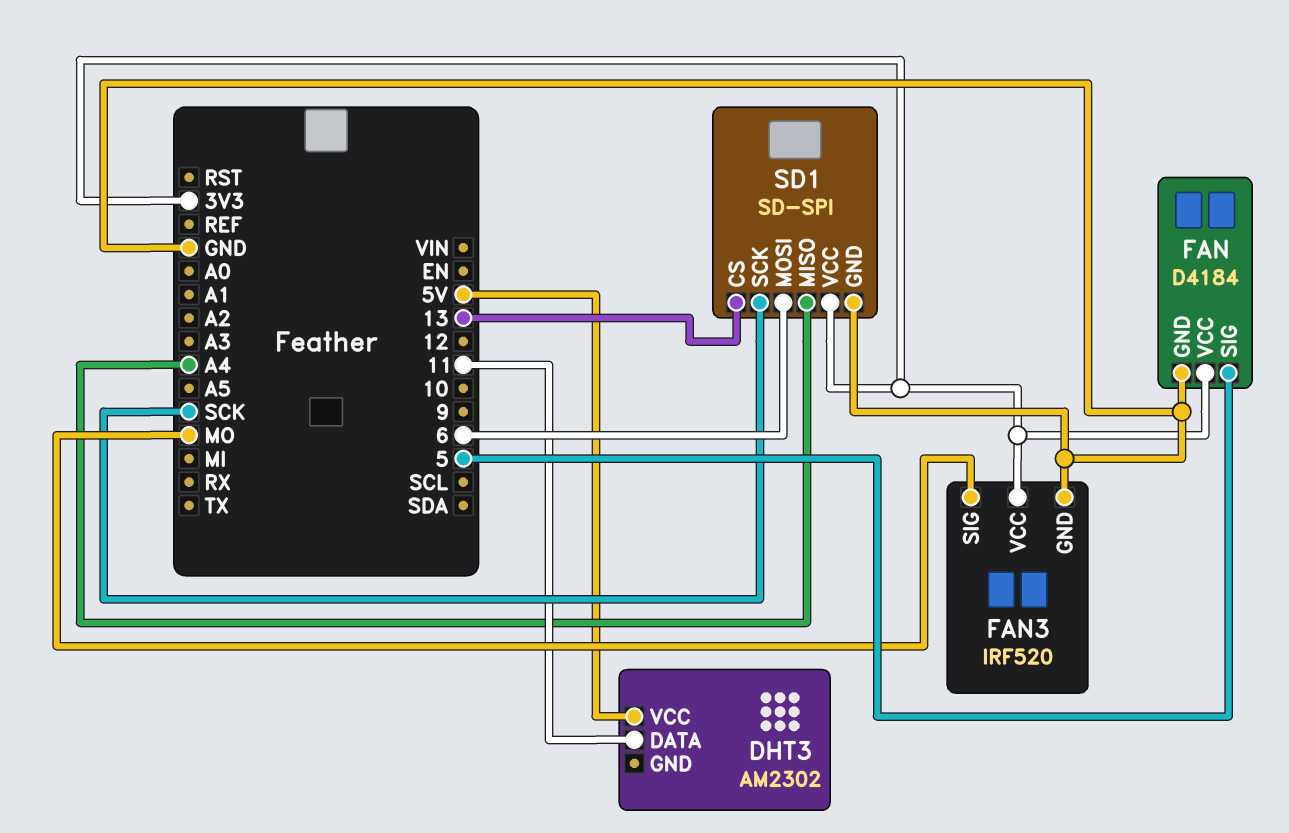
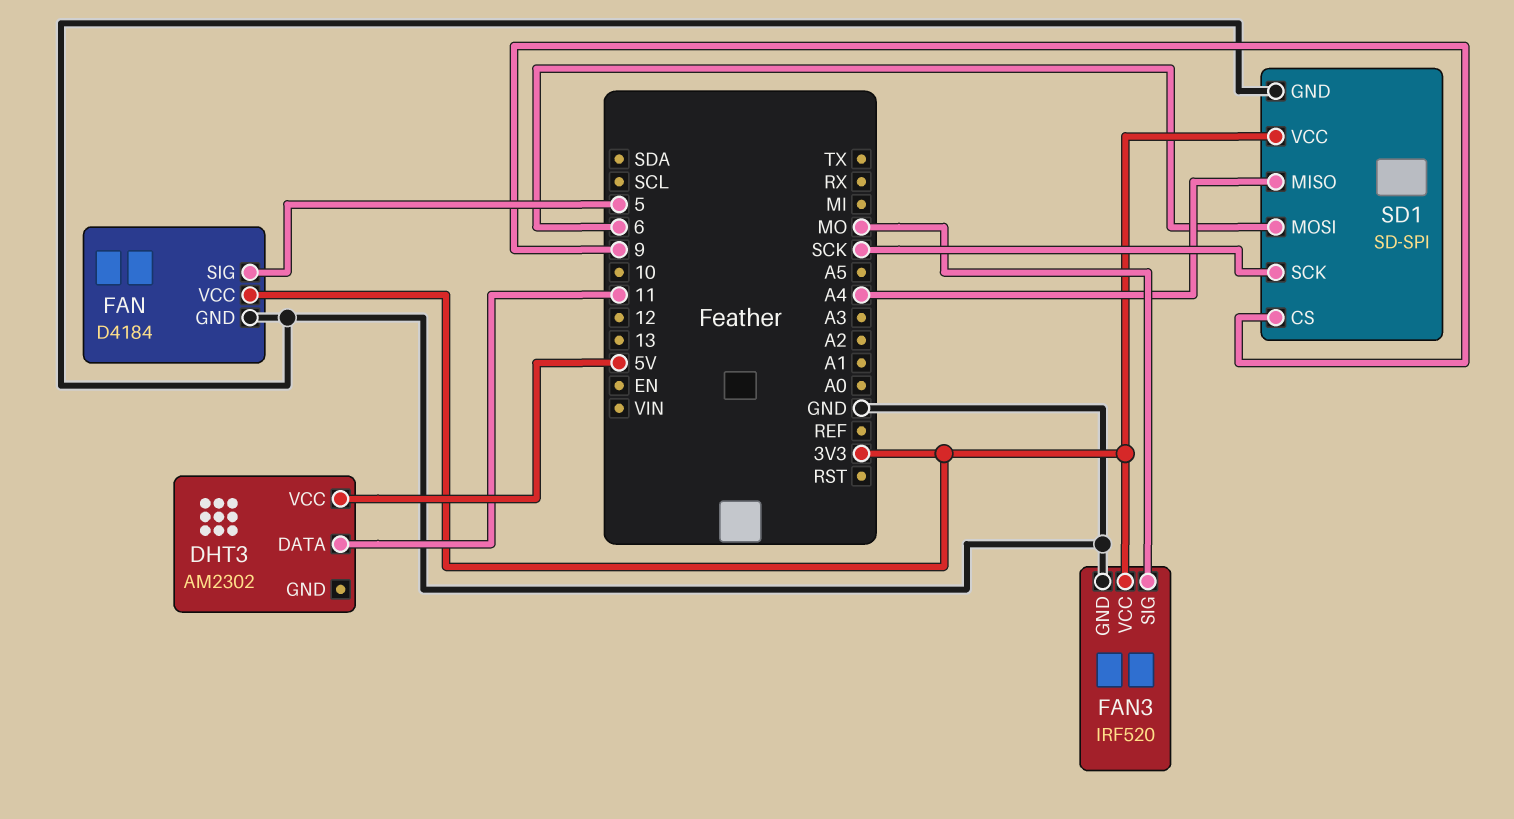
SD1 pin CS: 13 -> 9

